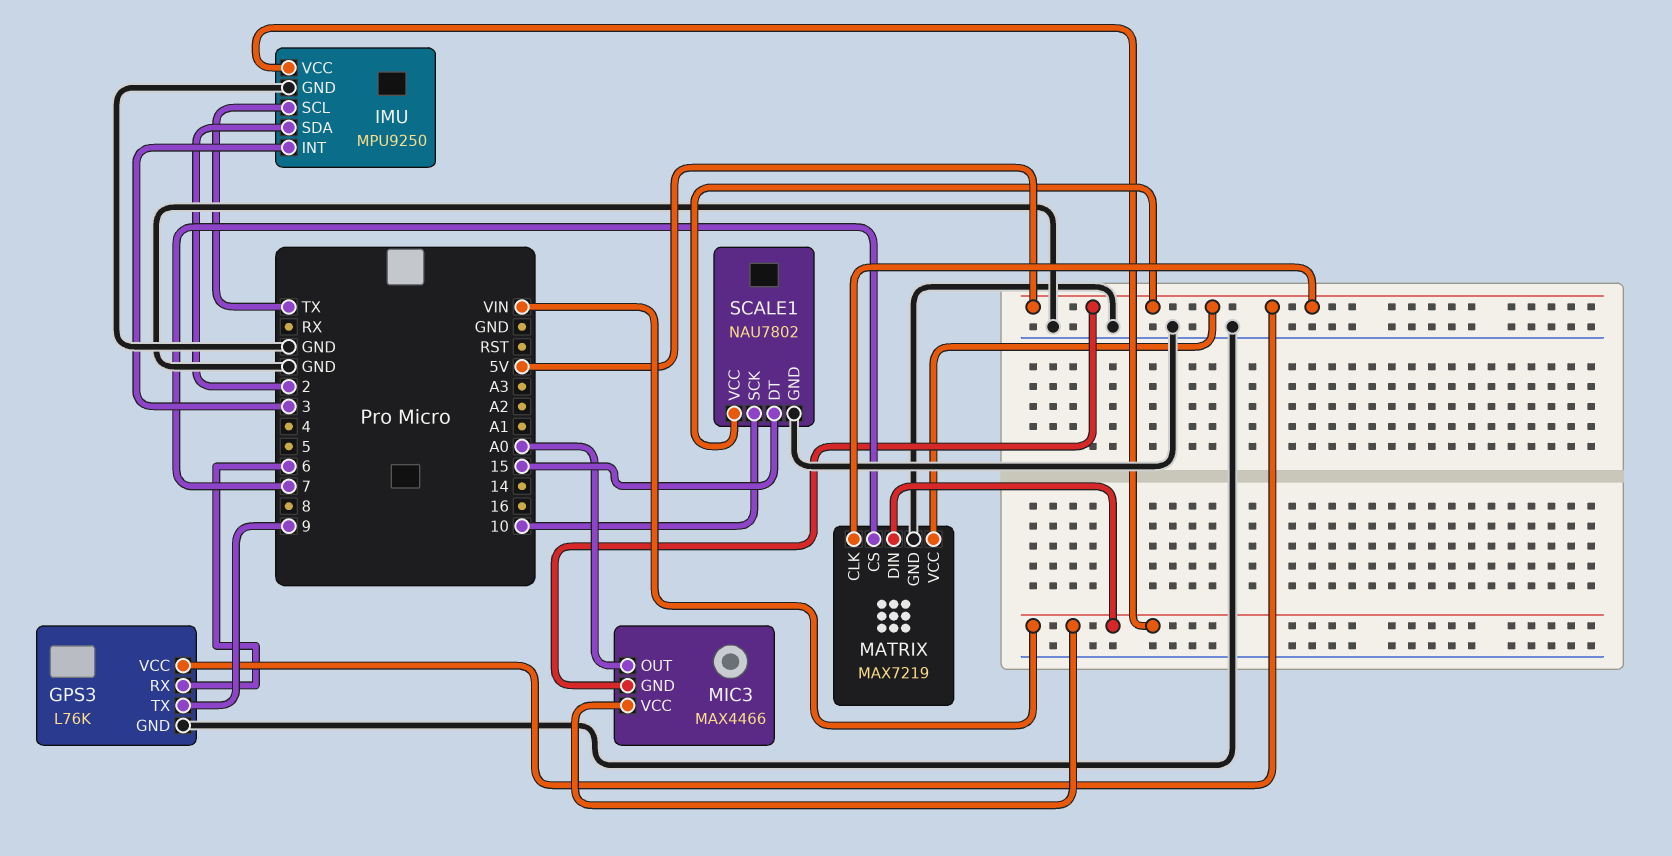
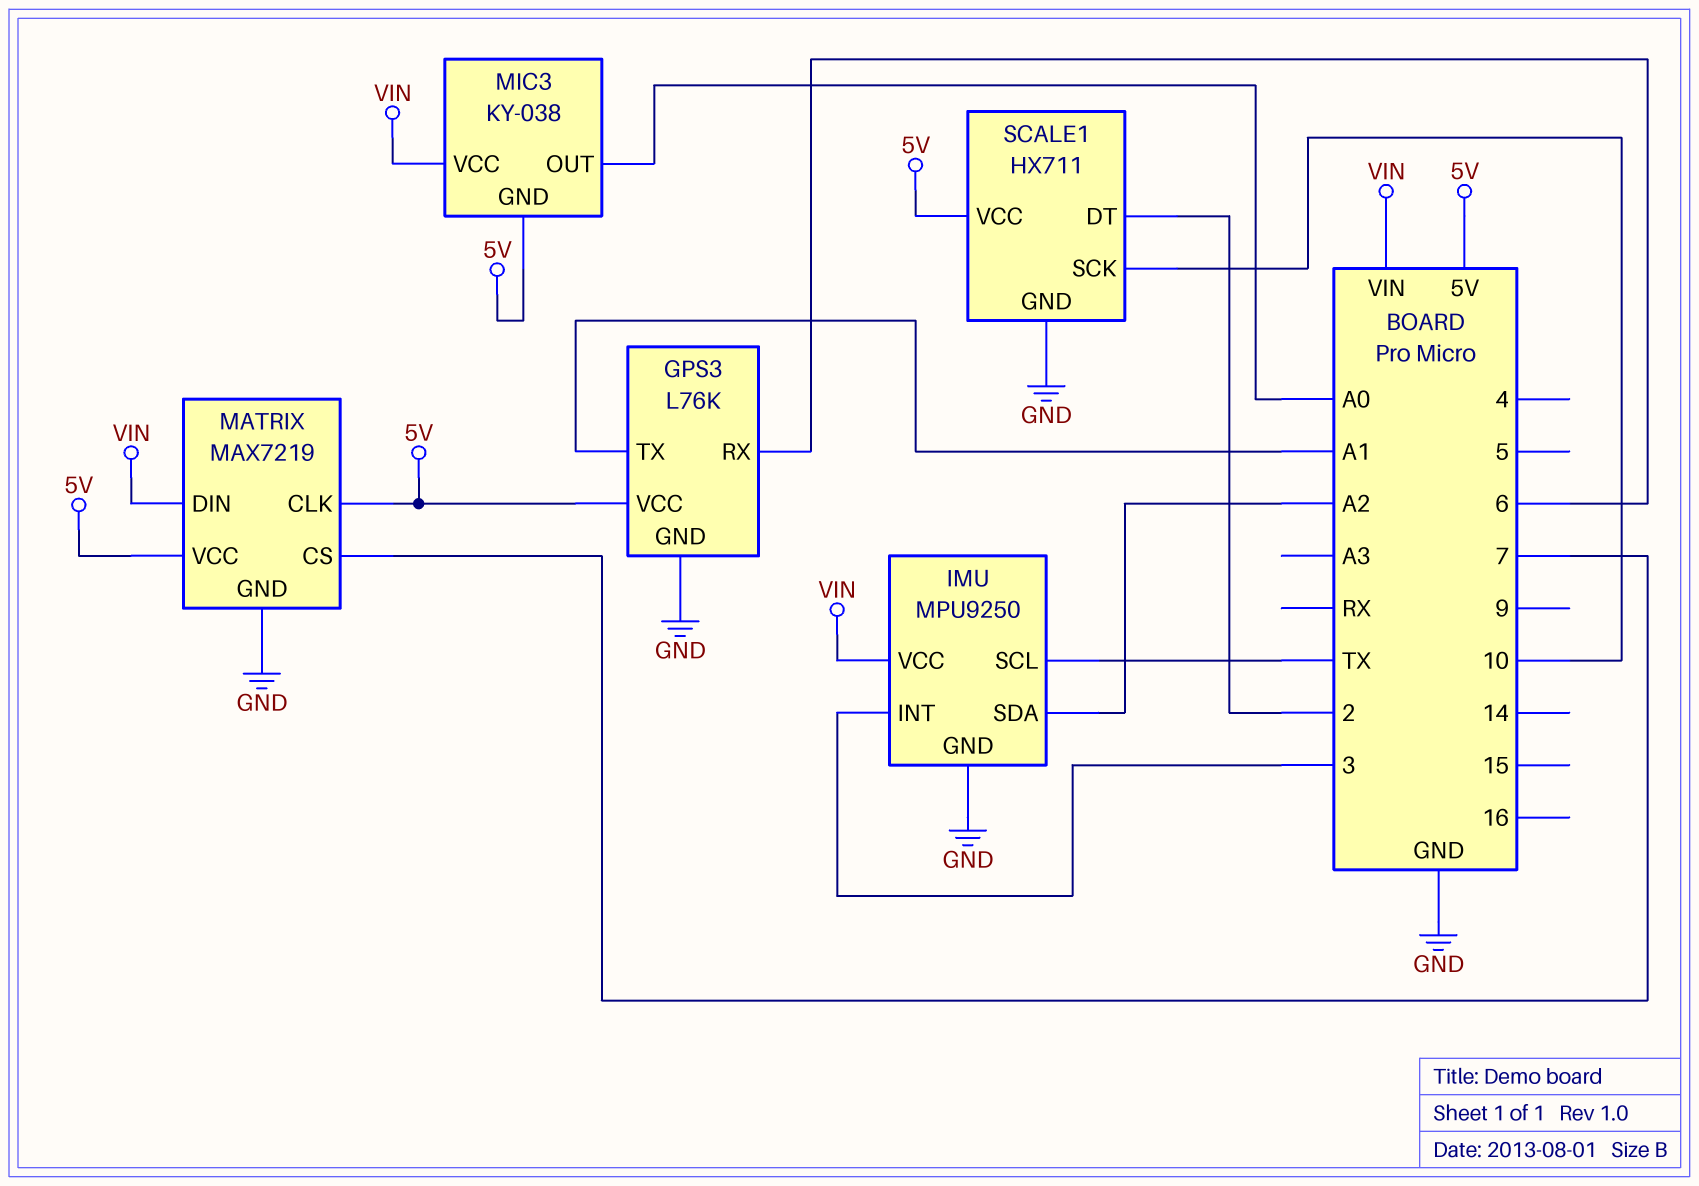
GPS3 pin TX: 9 -> A1
IMU pin SDA: 2 -> A2
MIC3: MAX4466 -> KY-038
SCALE1: NAU7802 -> HX711
SCALE1 pin DT: 15 -> 2

